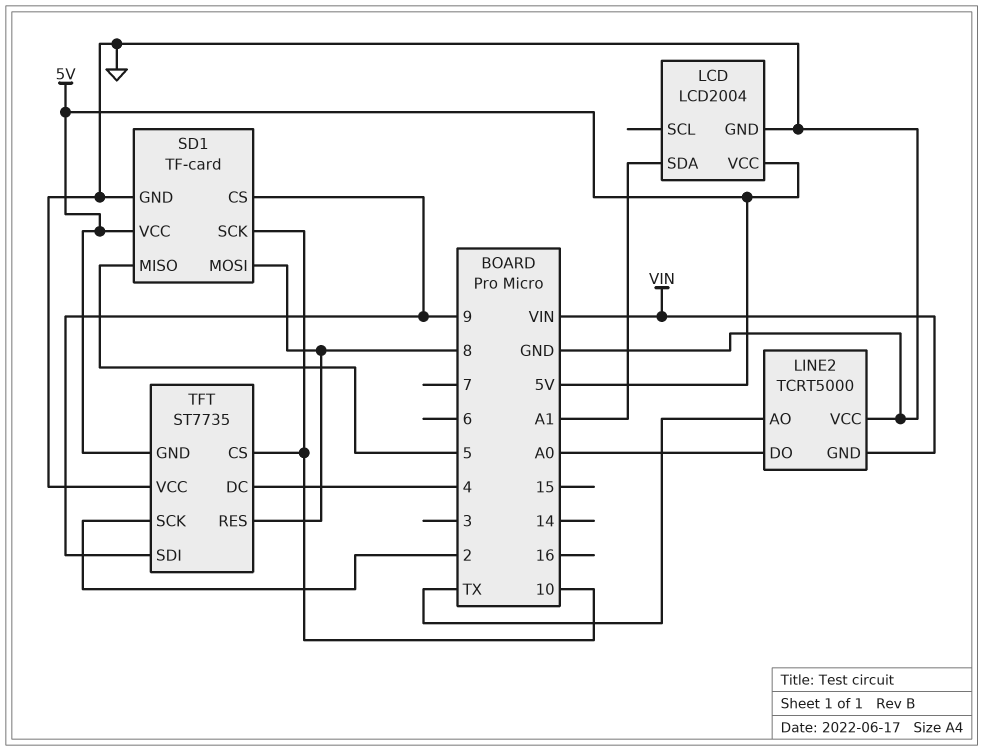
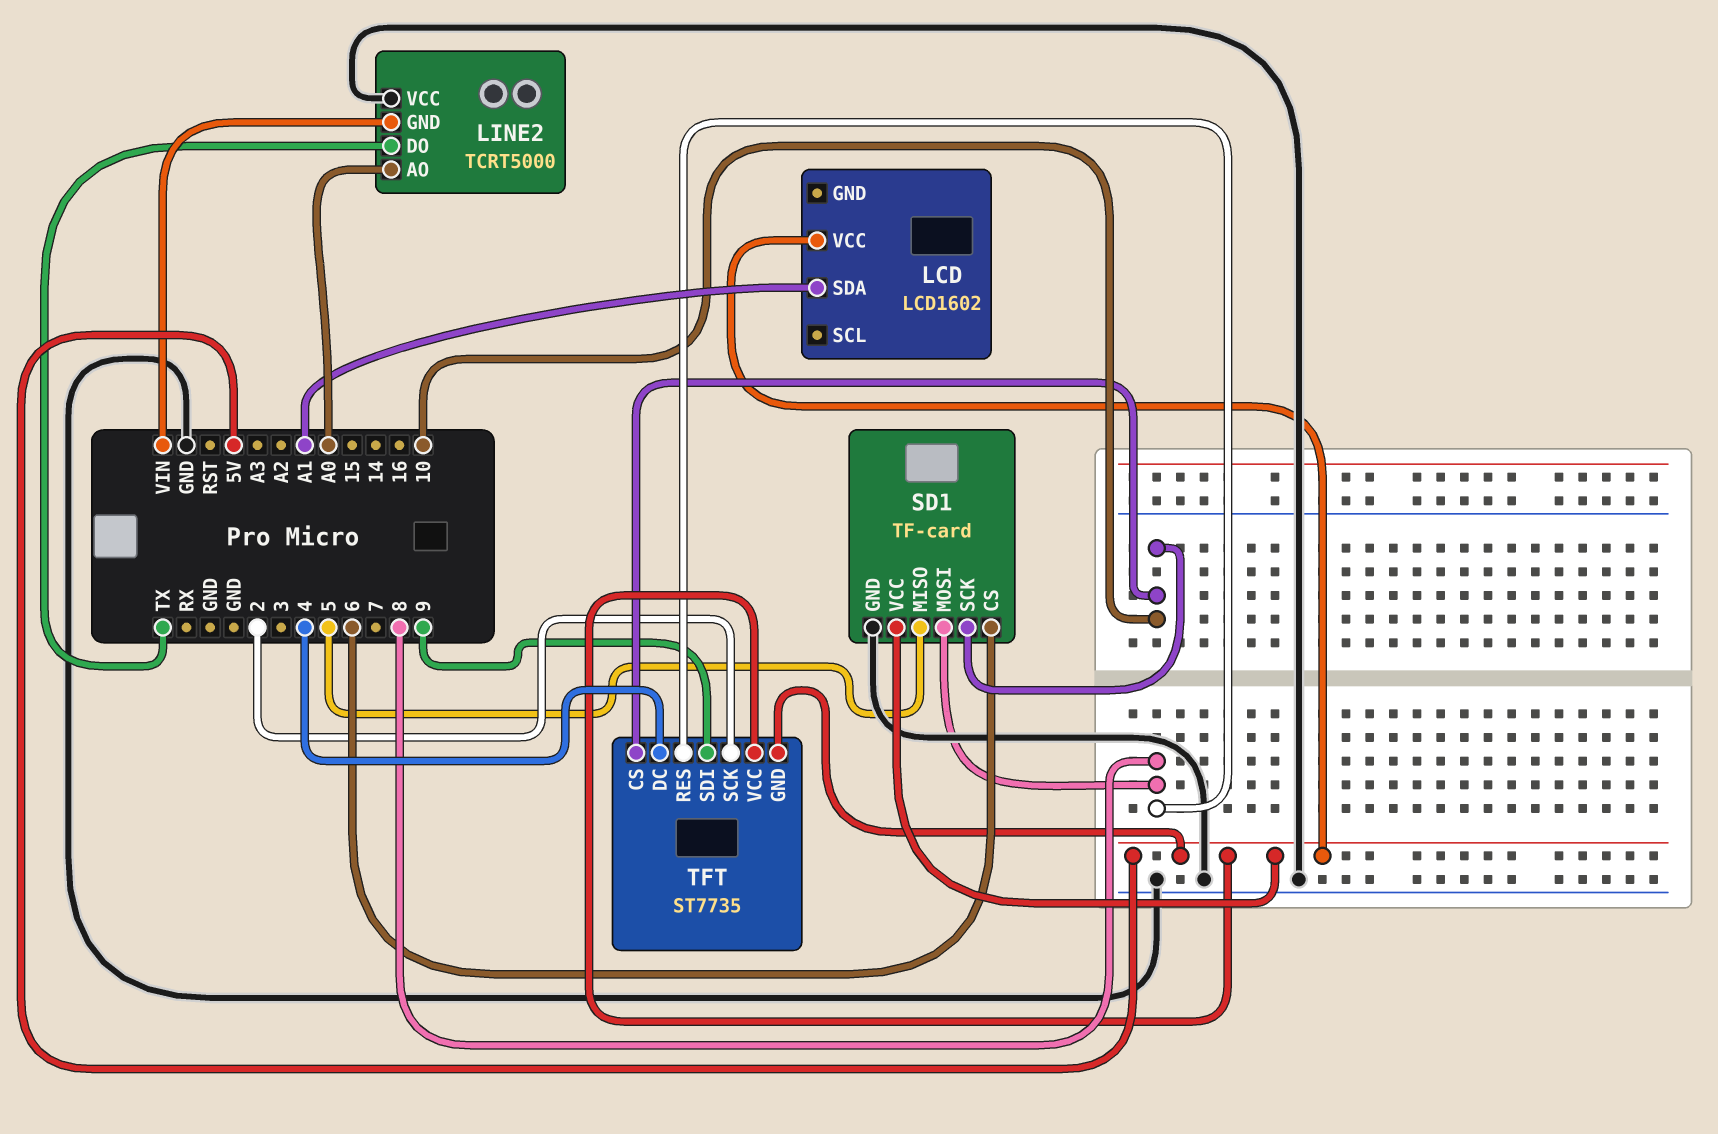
LCD: LCD2004 -> LCD1602
LCD pin GND: GND -> none
LINE2 pin AO: TX -> A0
LINE2 pin DO: A0 -> TX
SD1 pin CS: 9 -> 6
TFT pin VCC: GND -> 5V

